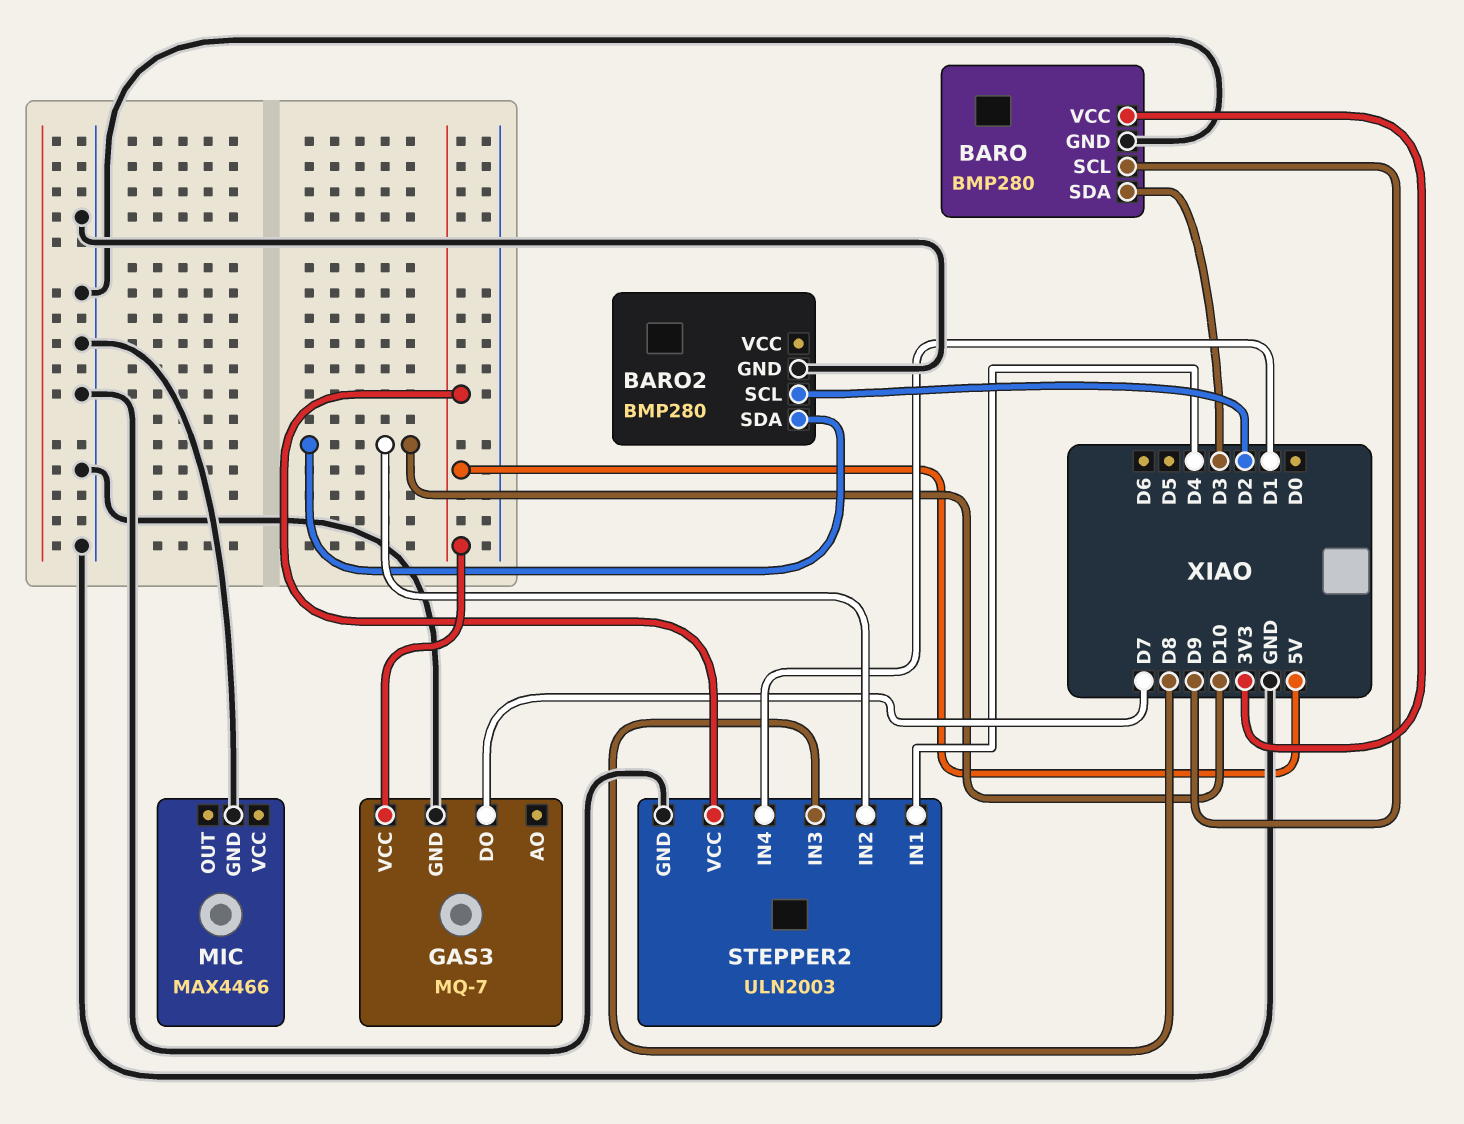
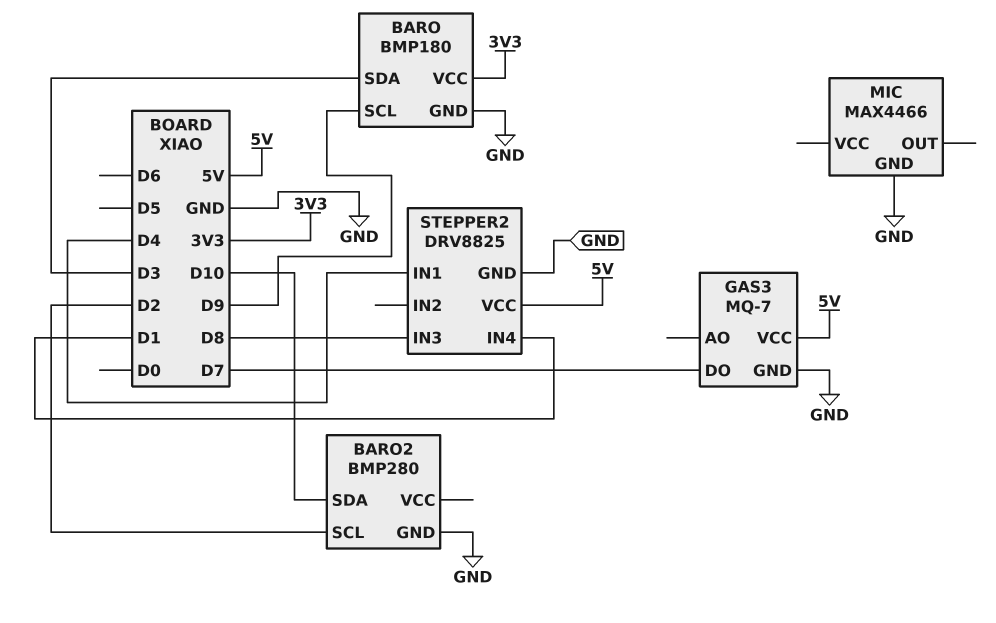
BARO: BMP280 -> BMP180
STEPPER2: ULN2003 -> DRV8825
STEPPER2 pin IN2: D10 -> none

